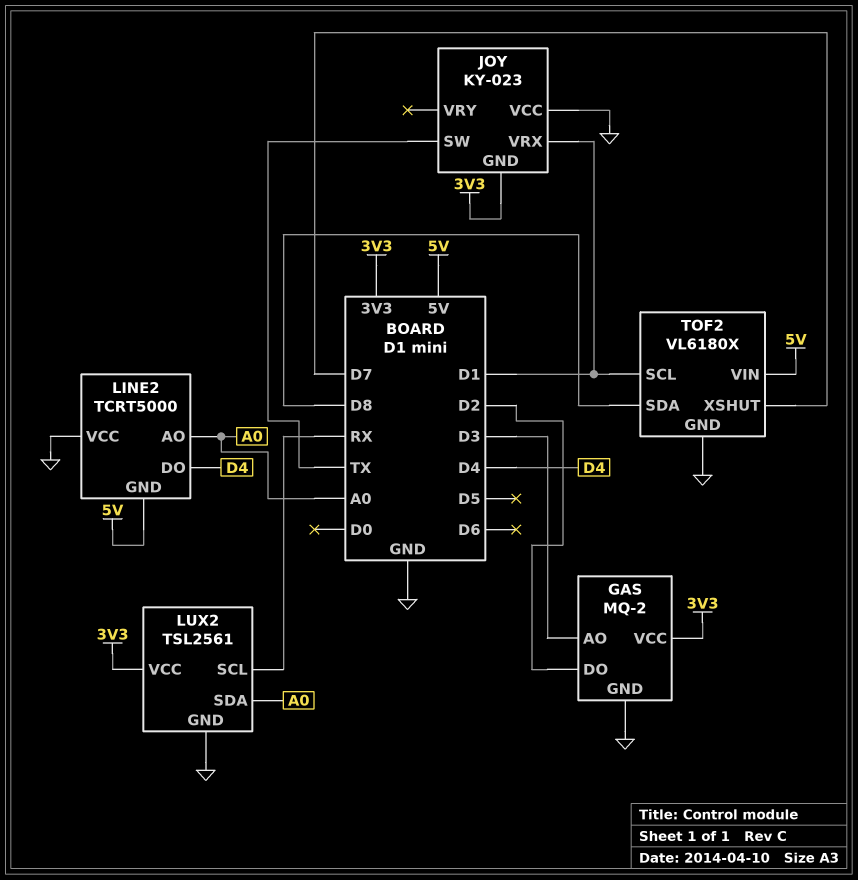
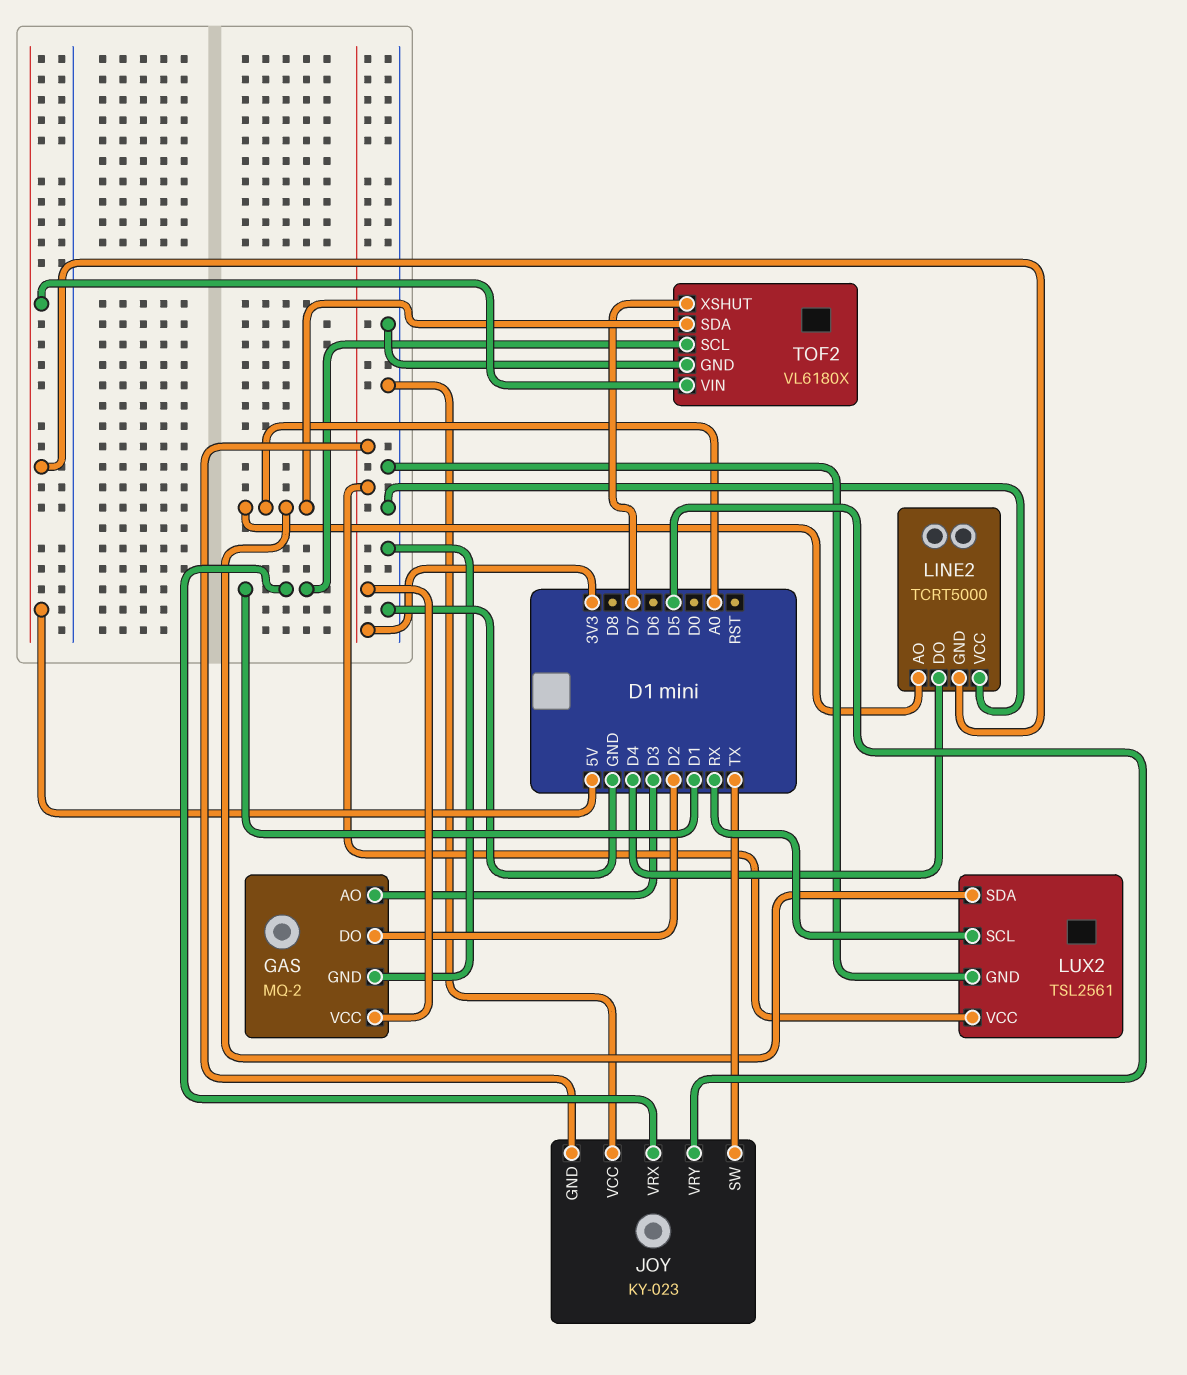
JOY pin VRY: none -> D5
TOF2 pin SDA: D8 -> A0

